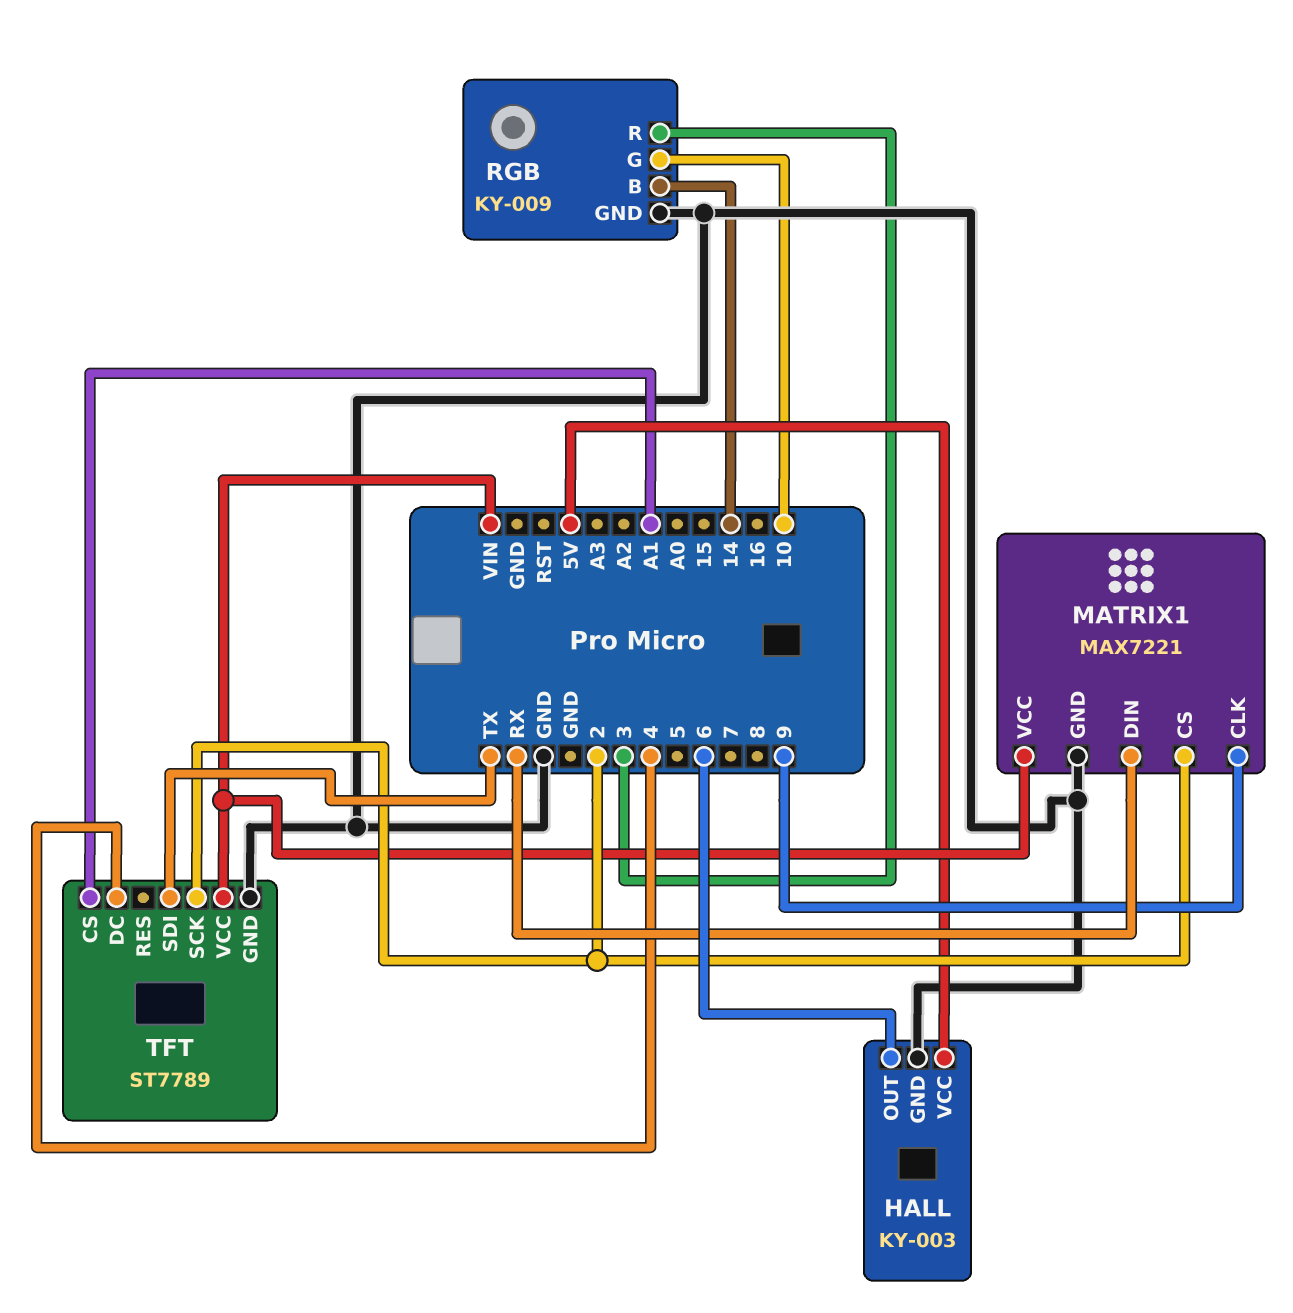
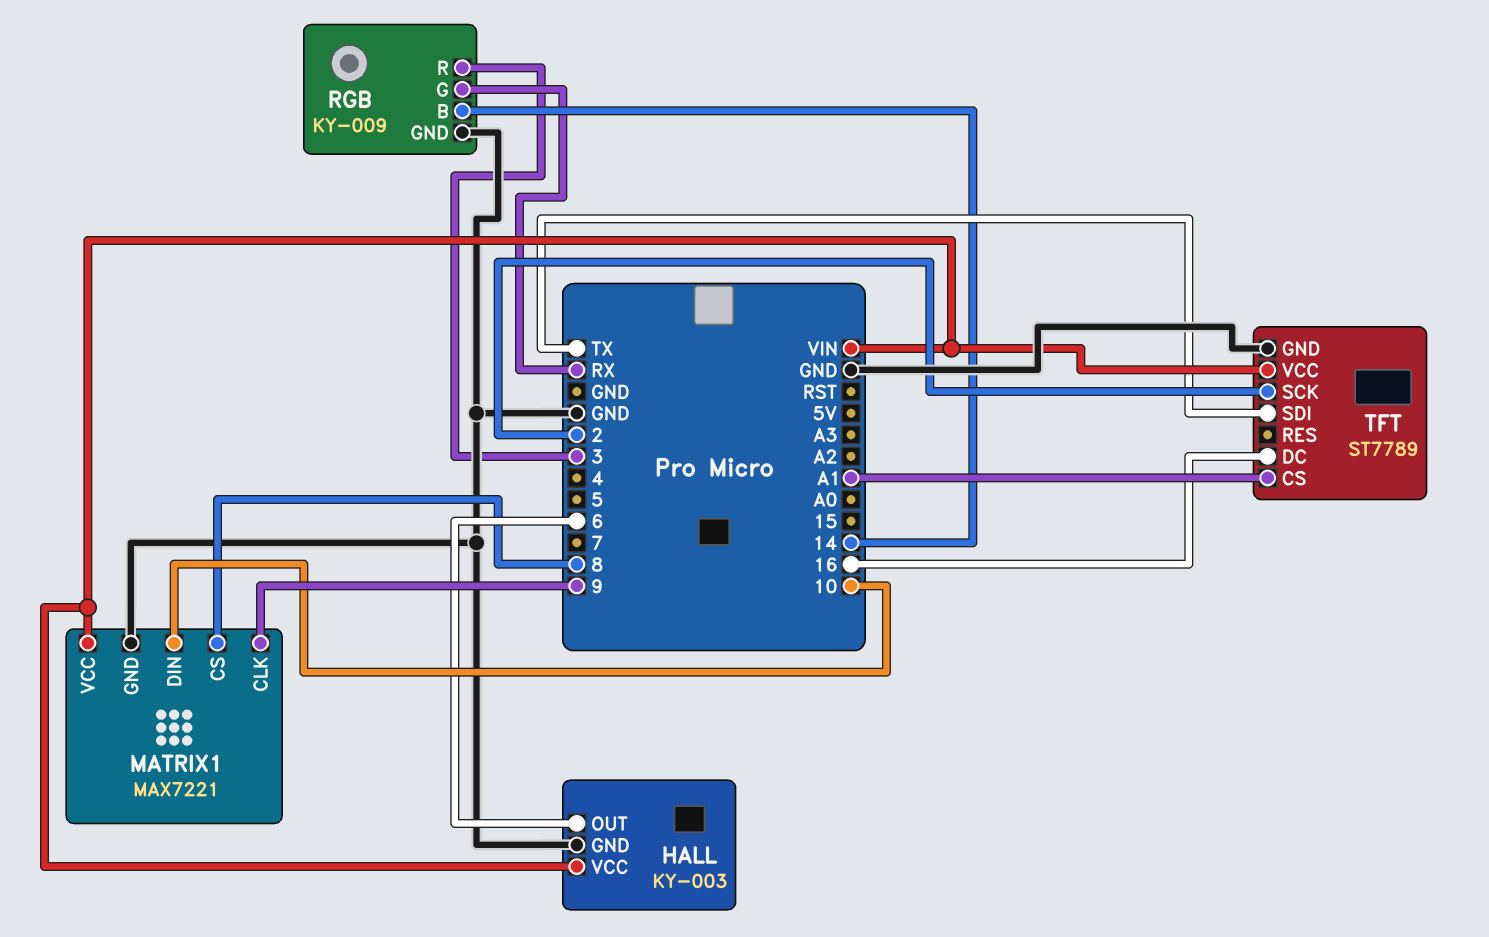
HALL pin VCC: 5V -> VIN
MATRIX1 pin CS: 2 -> 8
MATRIX1 pin DIN: RX -> 10
RGB pin G: 10 -> RX
TFT pin DC: 4 -> 16

